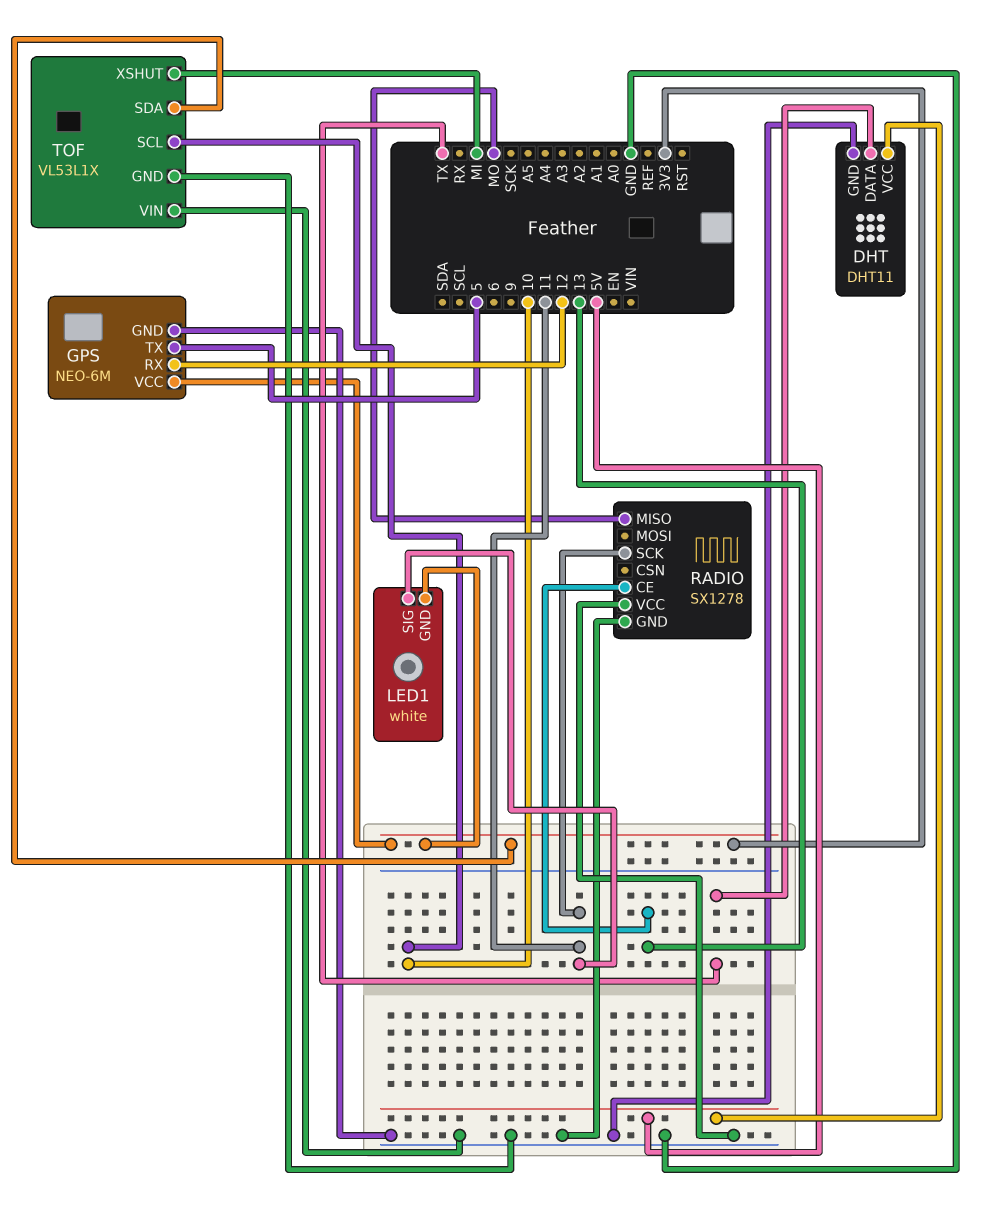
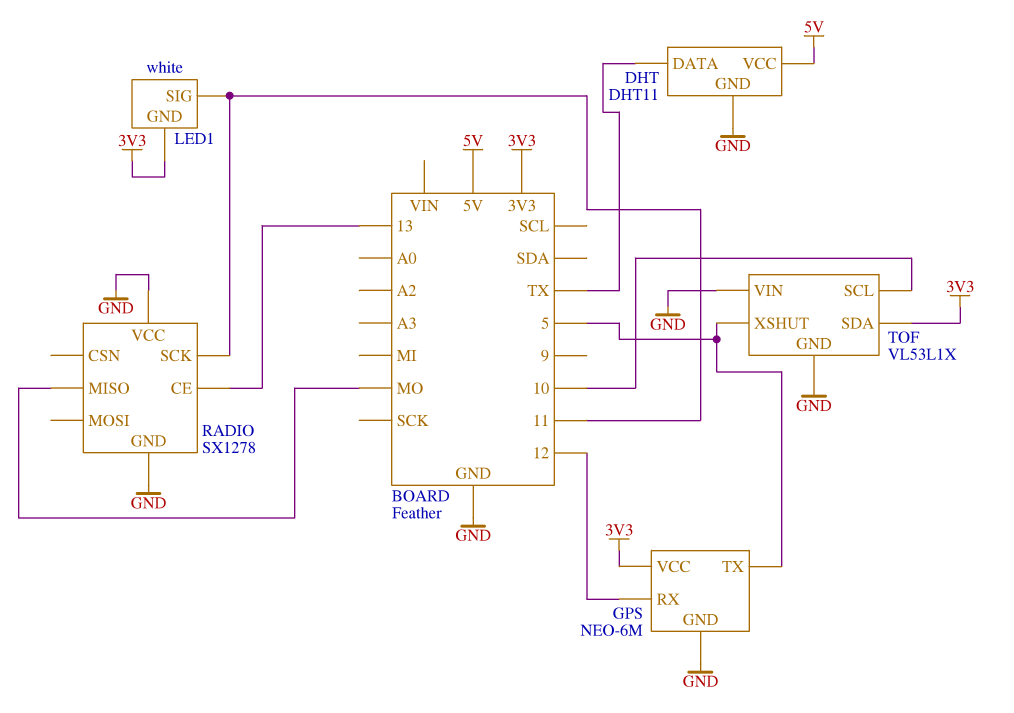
TOF pin XSHUT: MI -> 5

